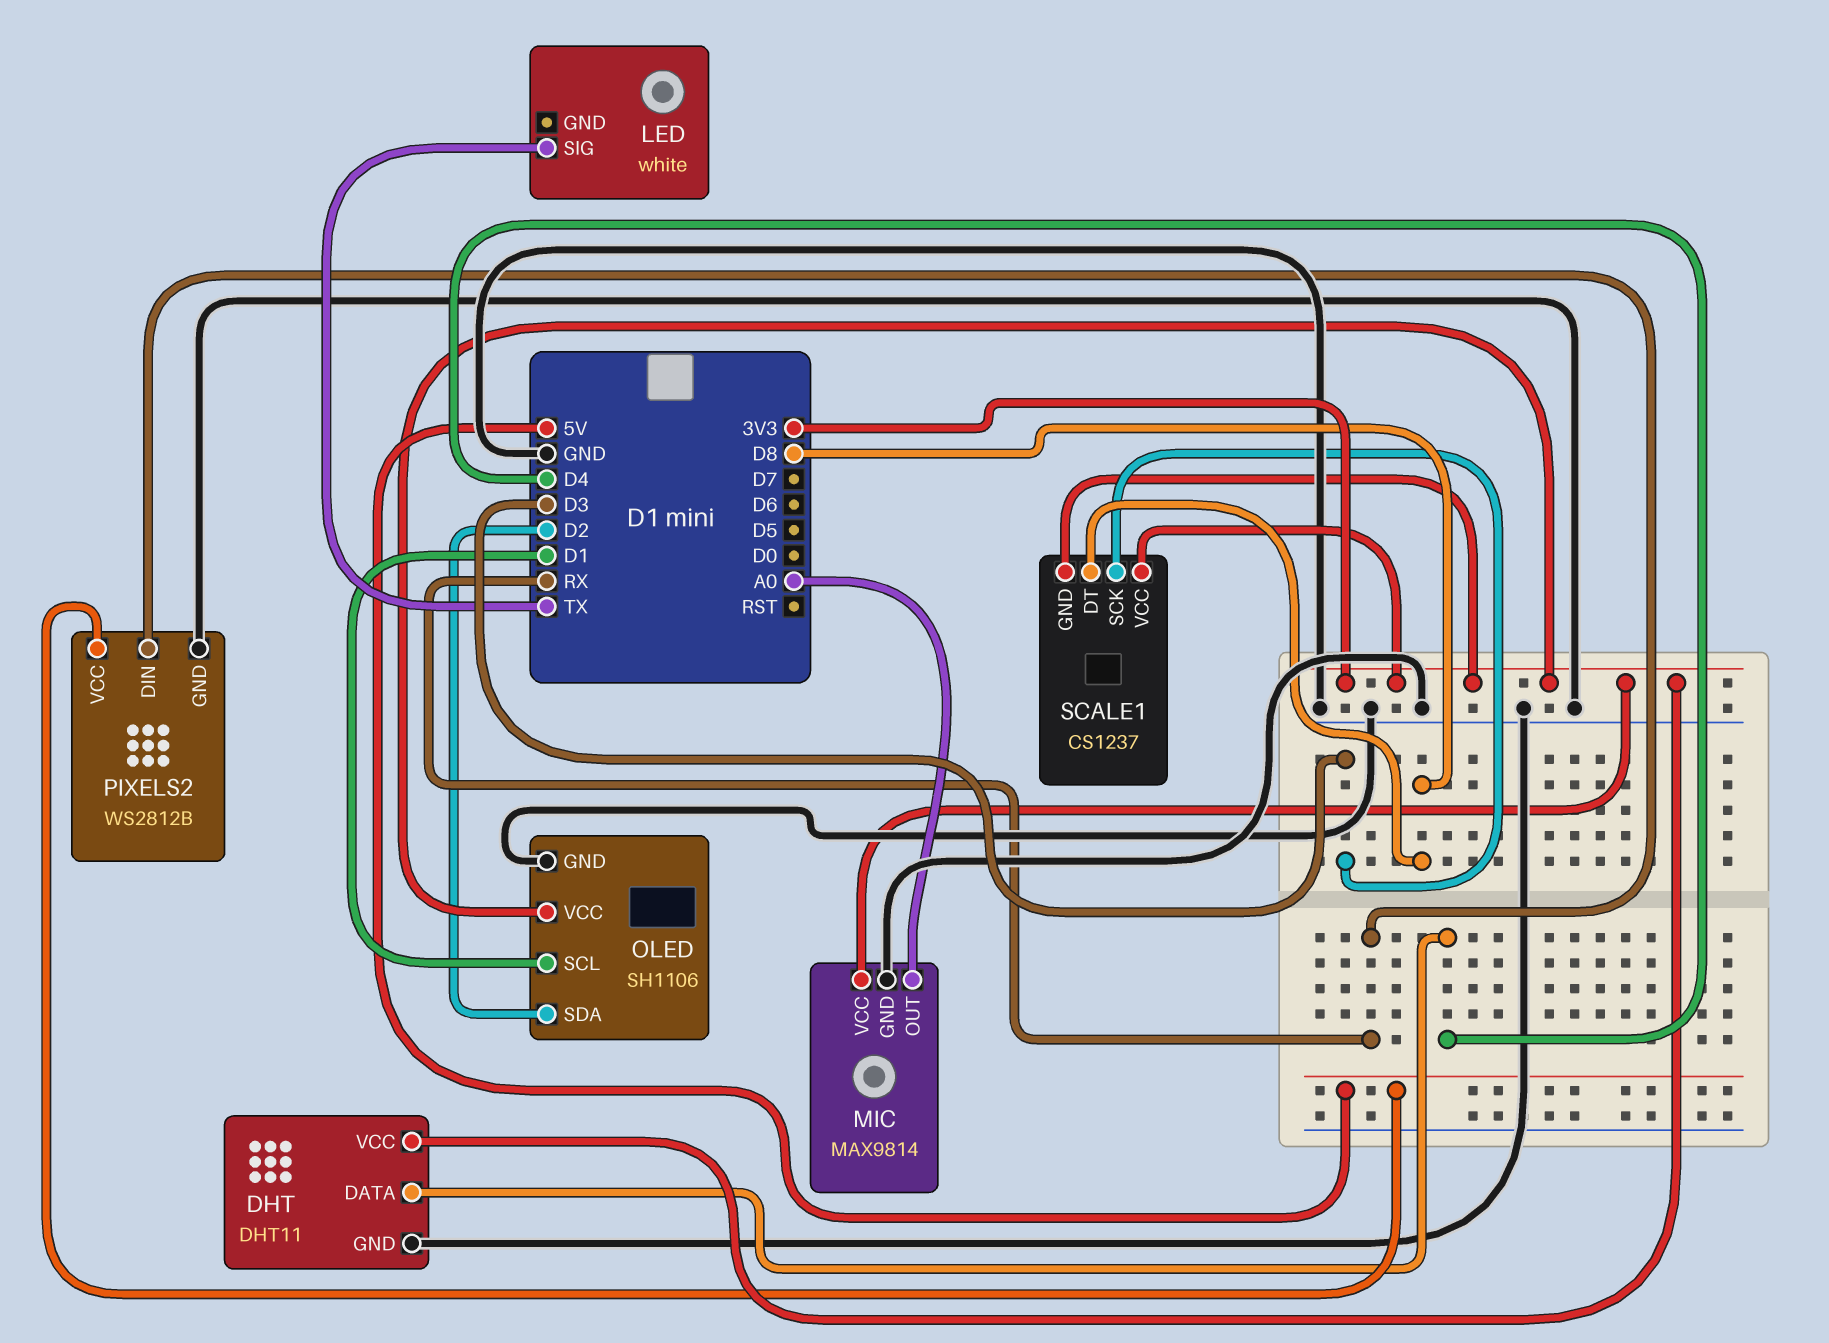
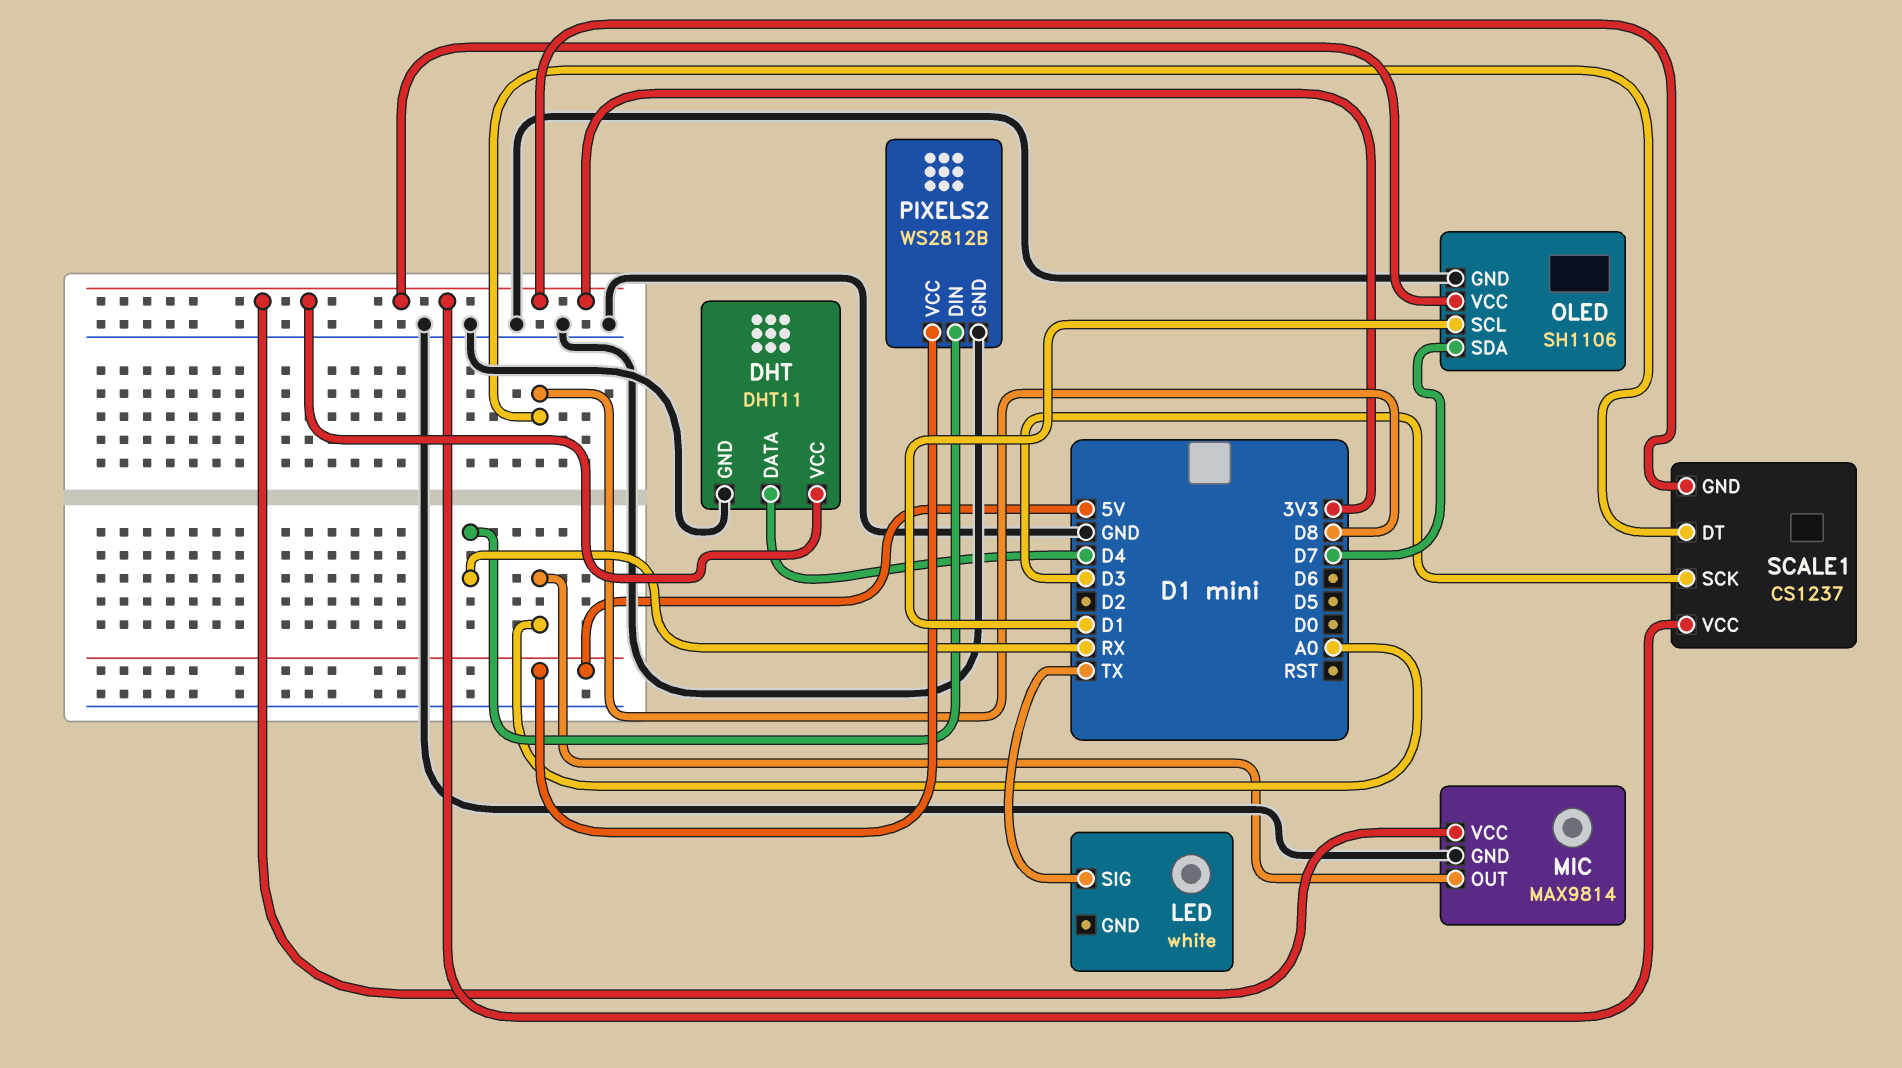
OLED pin SDA: D2 -> D7

